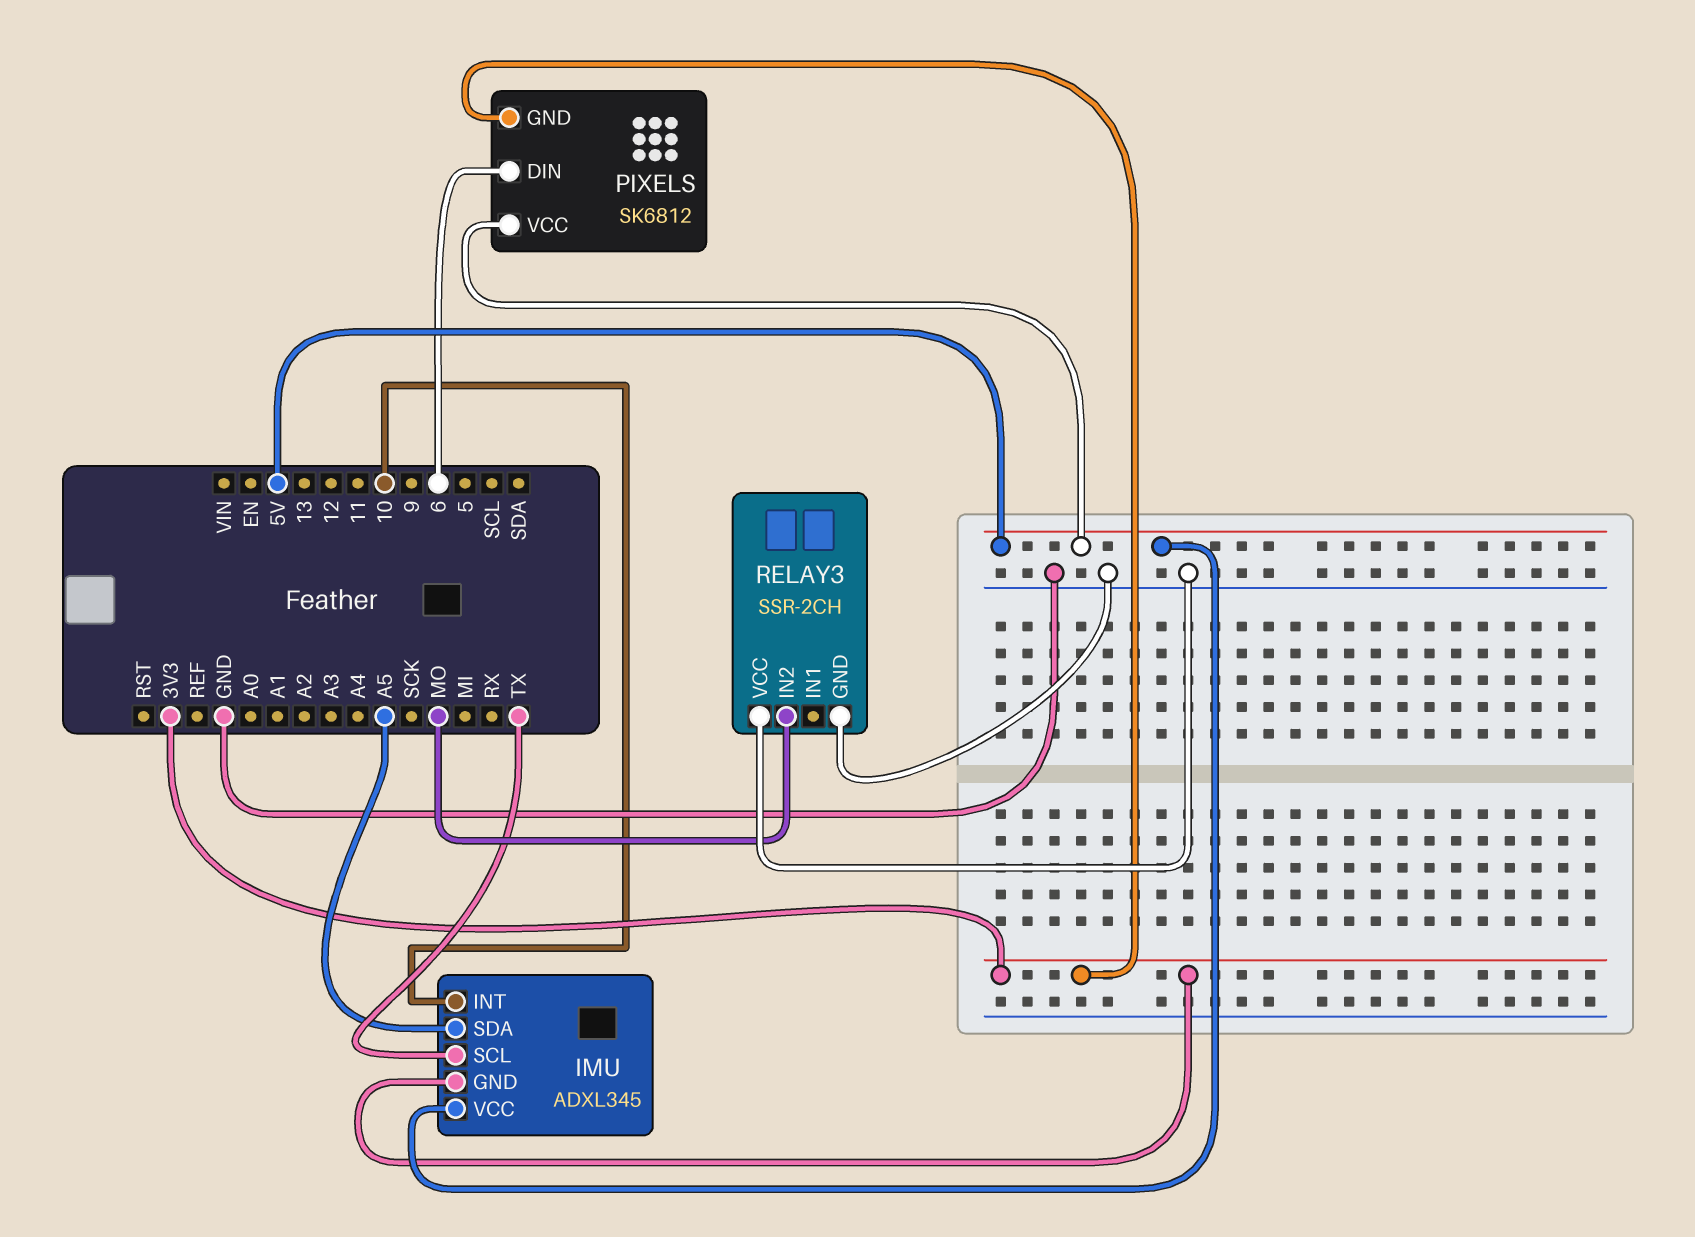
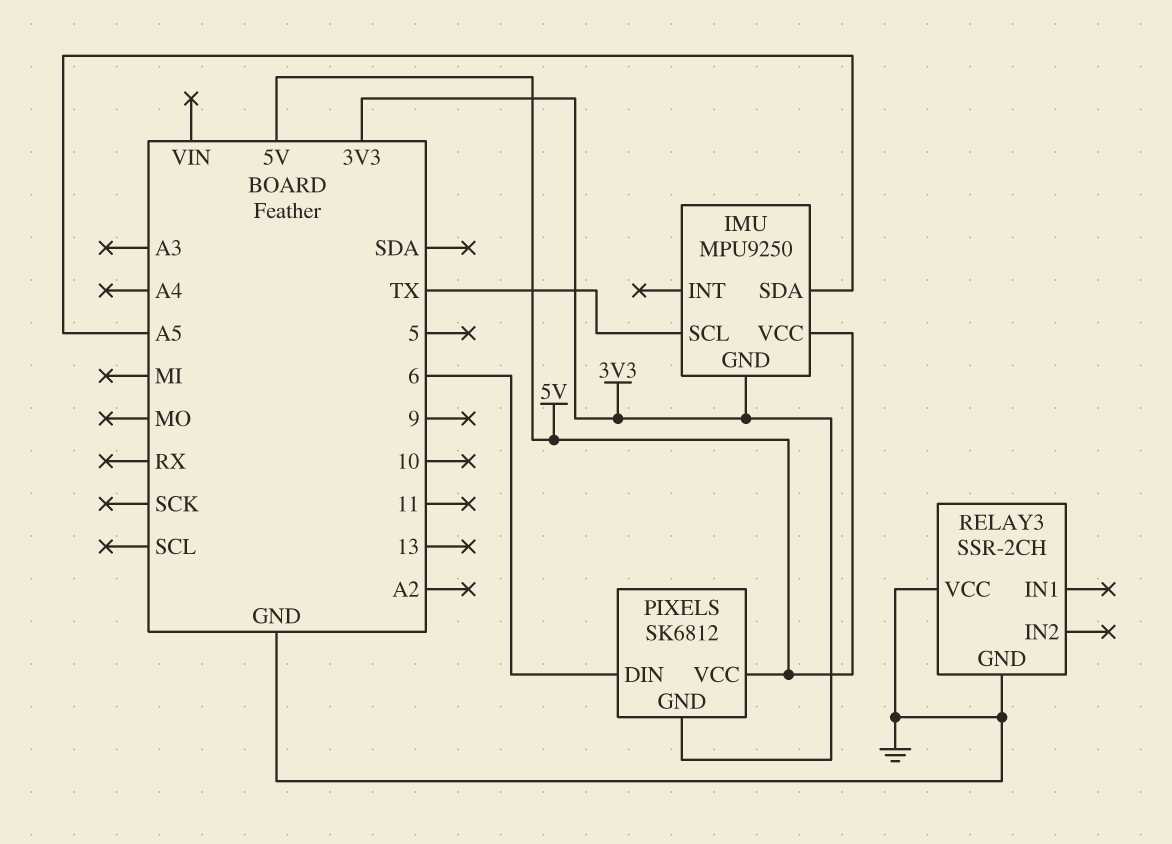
IMU: ADXL345 -> MPU9250
IMU pin INT: 10 -> none
RELAY3 pin IN2: MO -> none

